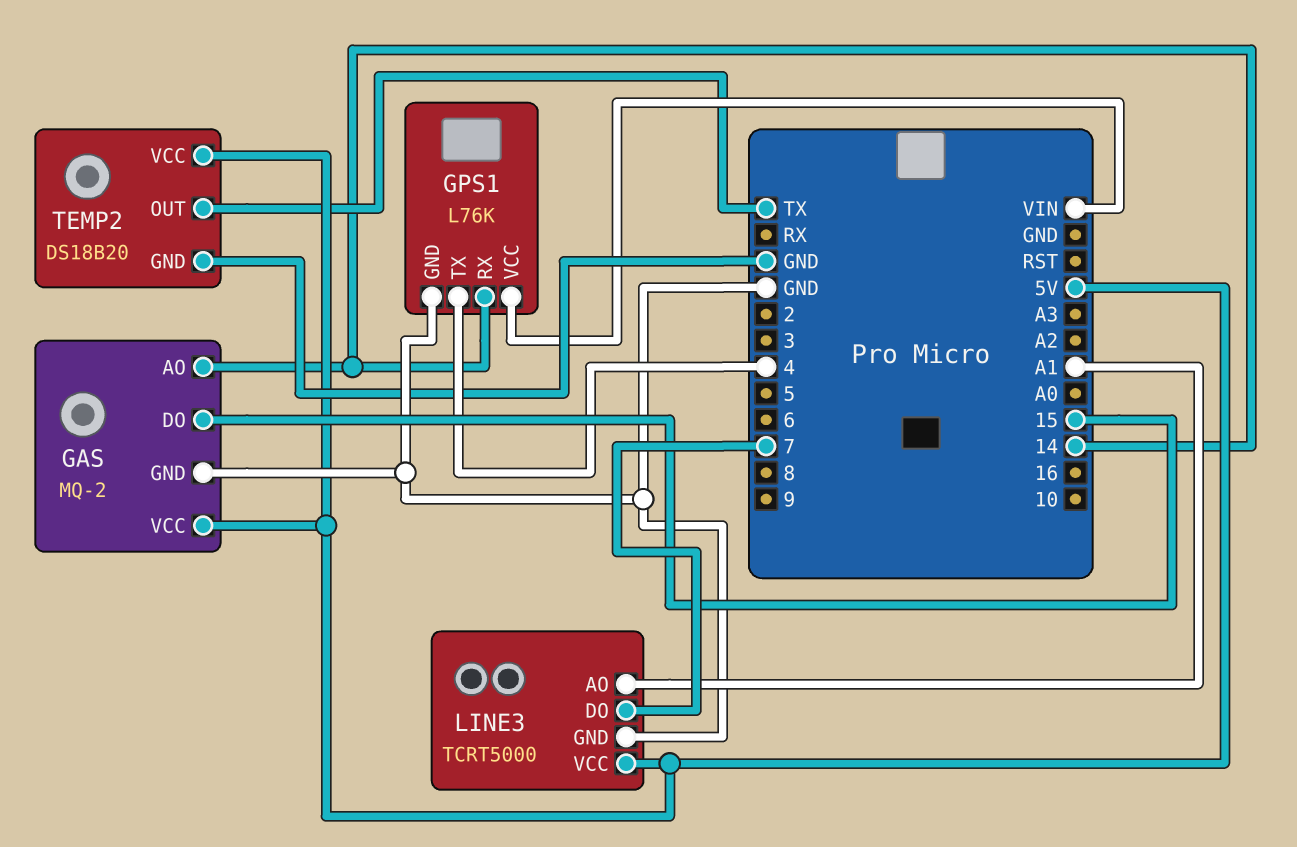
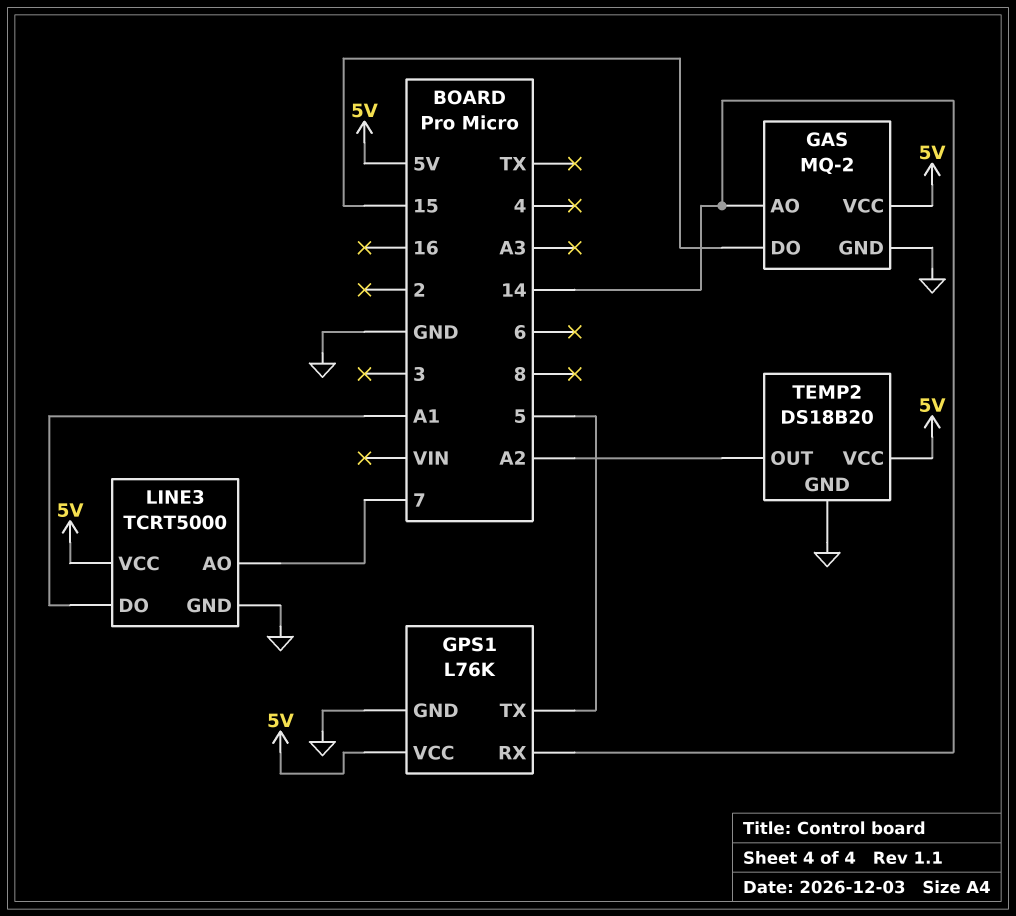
GPS1 pin TX: 4 -> 5
GPS1 pin VCC: VIN -> 5V
LINE3 pin AO: A1 -> 7
LINE3 pin DO: 7 -> A1
TEMP2 pin OUT: TX -> A2

